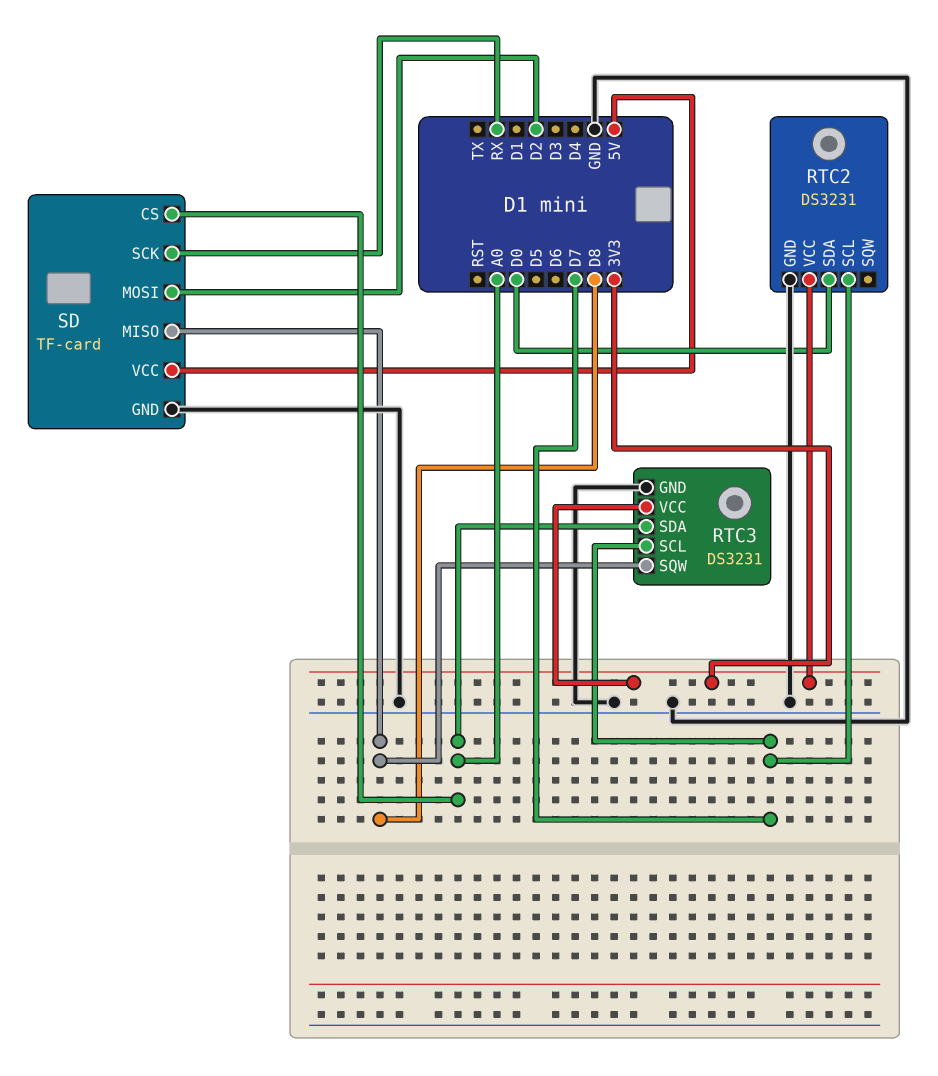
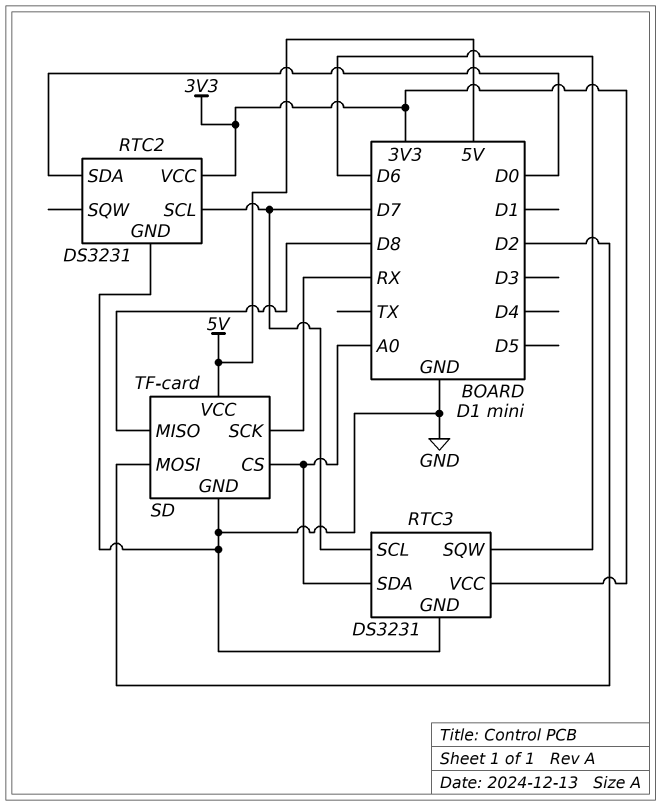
RTC3 pin SQW: D8 -> D6

